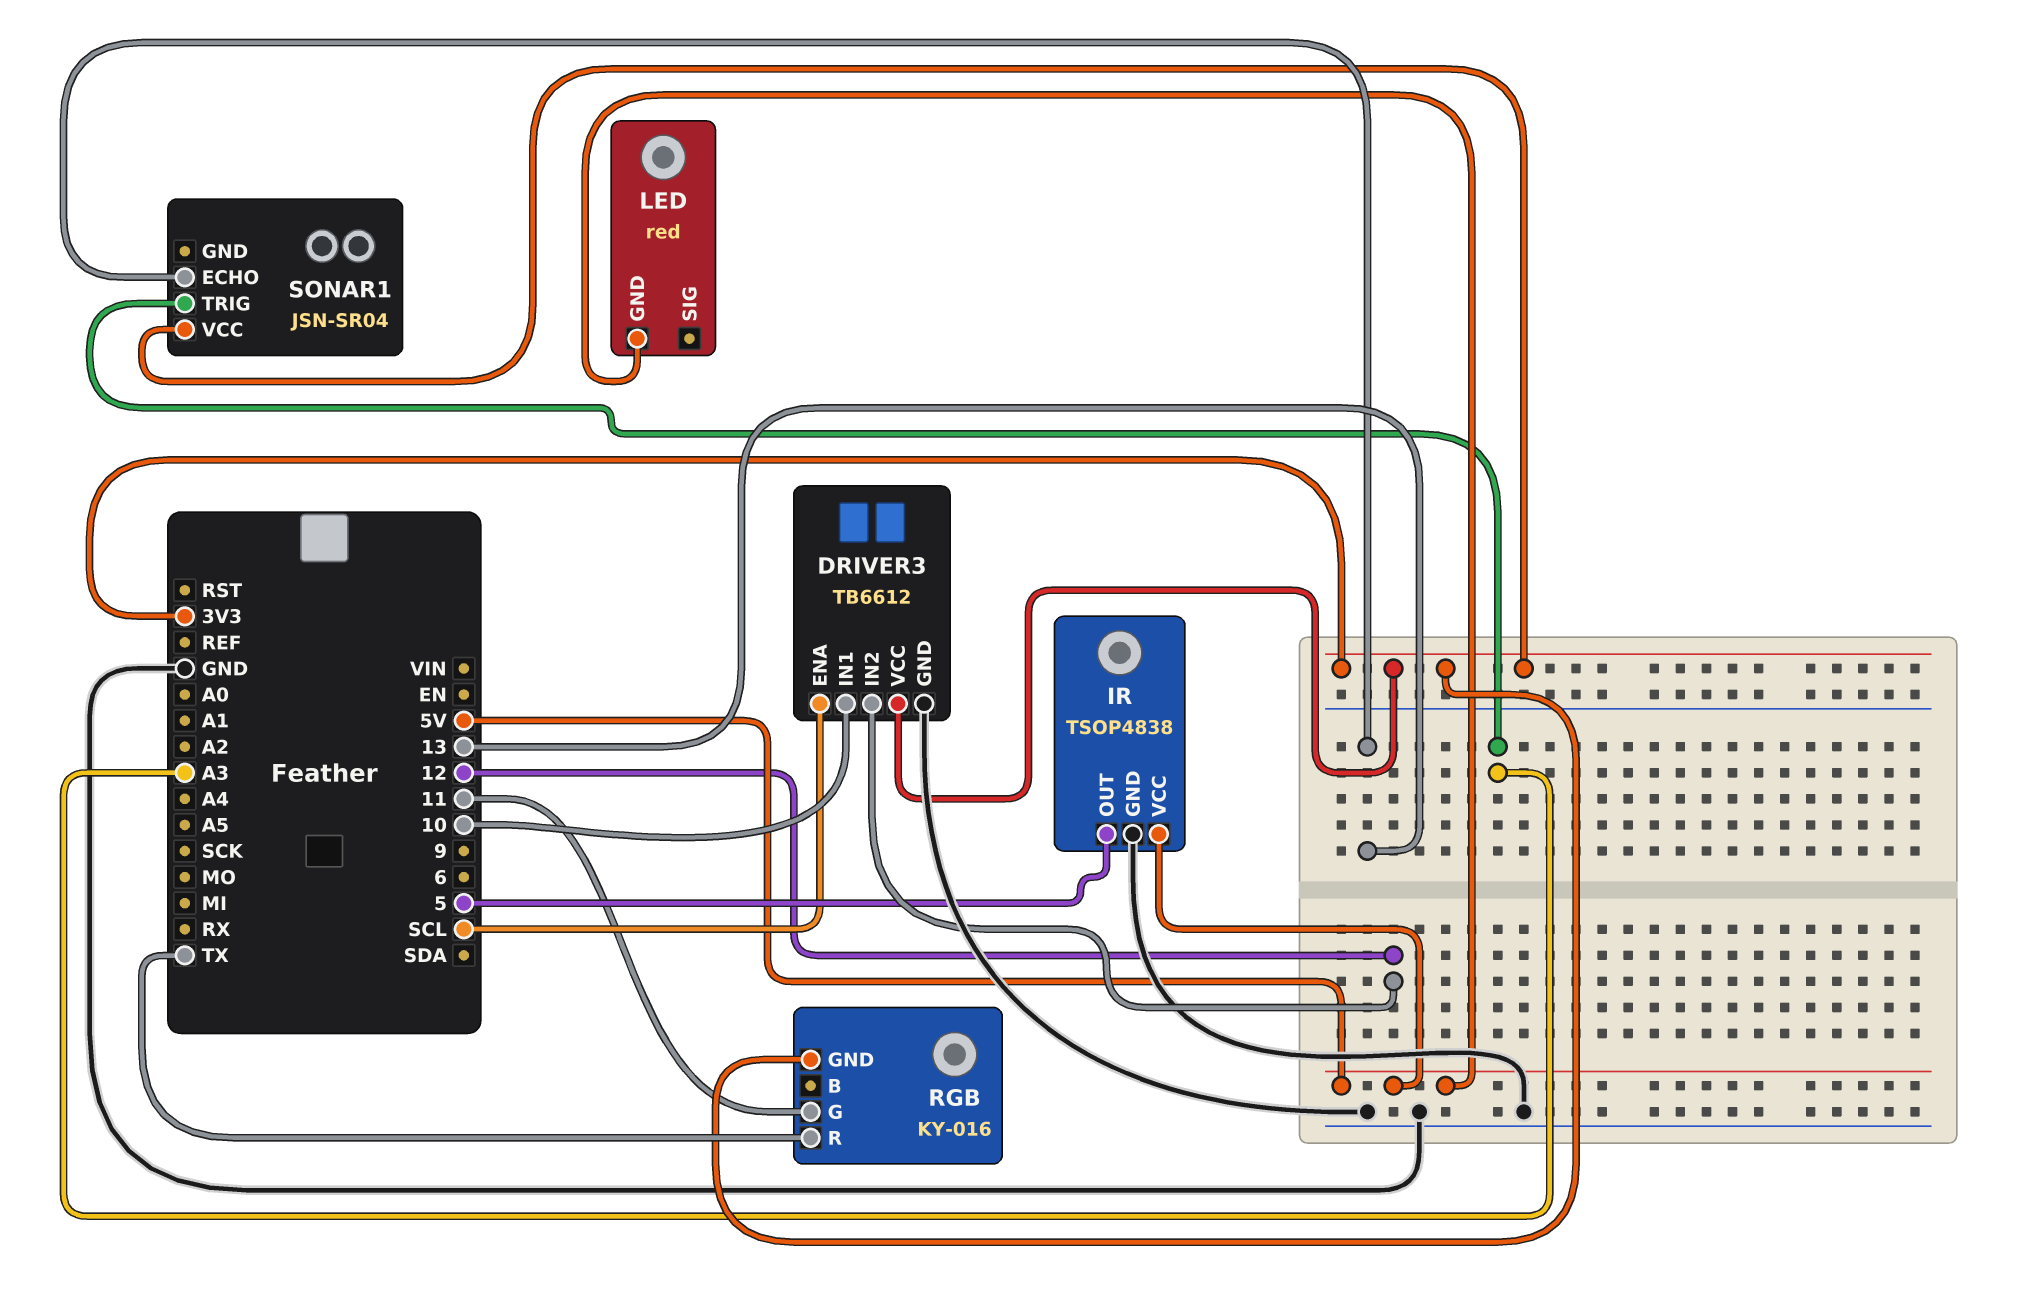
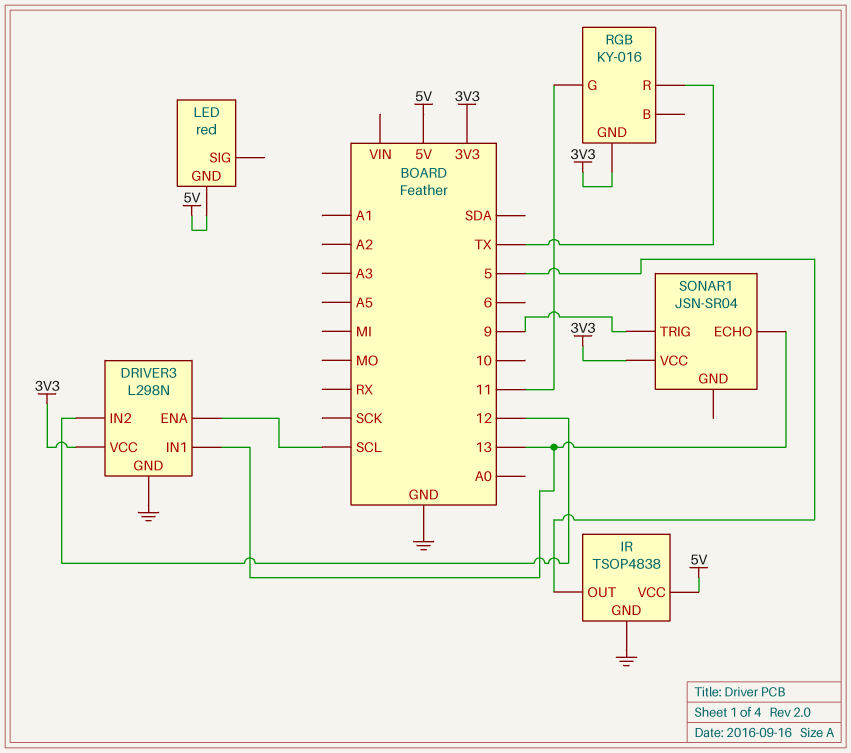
DRIVER3: TB6612 -> L298N
DRIVER3 pin IN1: 10 -> 13
SONAR1 pin TRIG: A3 -> 9

